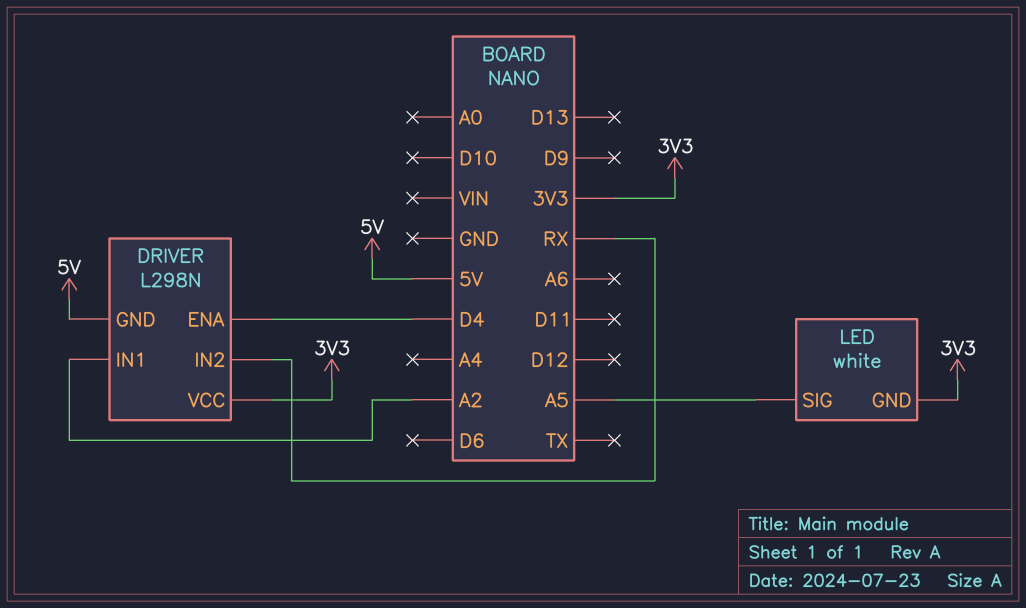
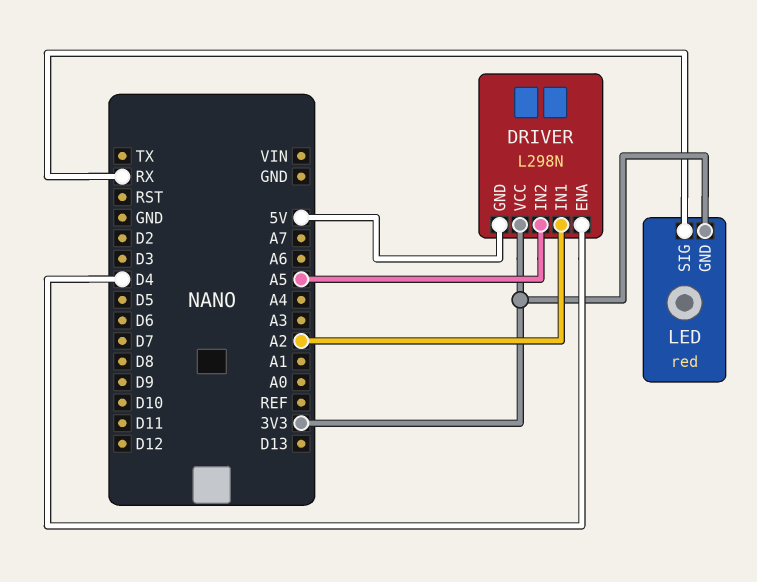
DRIVER pin IN2: RX -> A5
LED: white -> red
LED pin SIG: A5 -> RX

